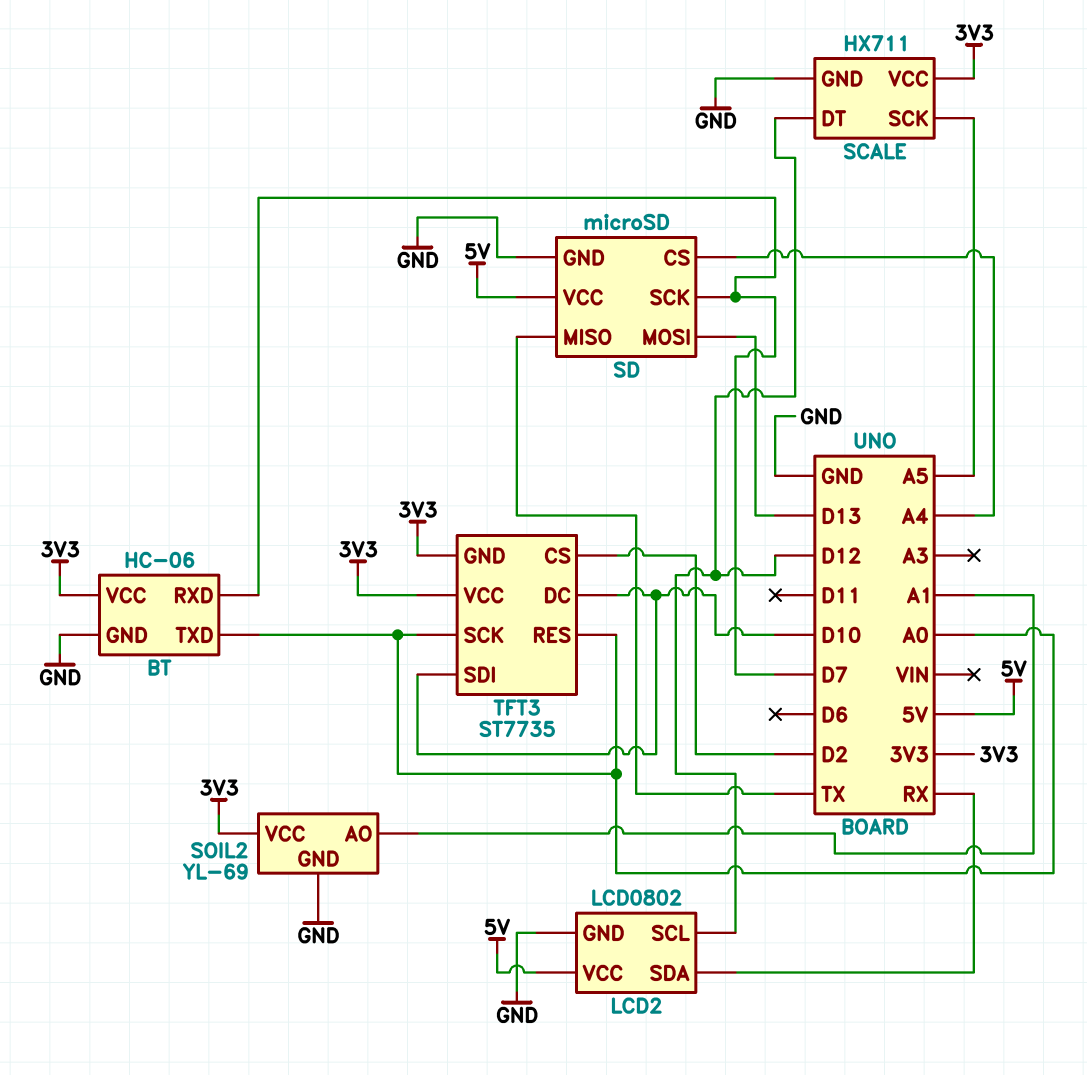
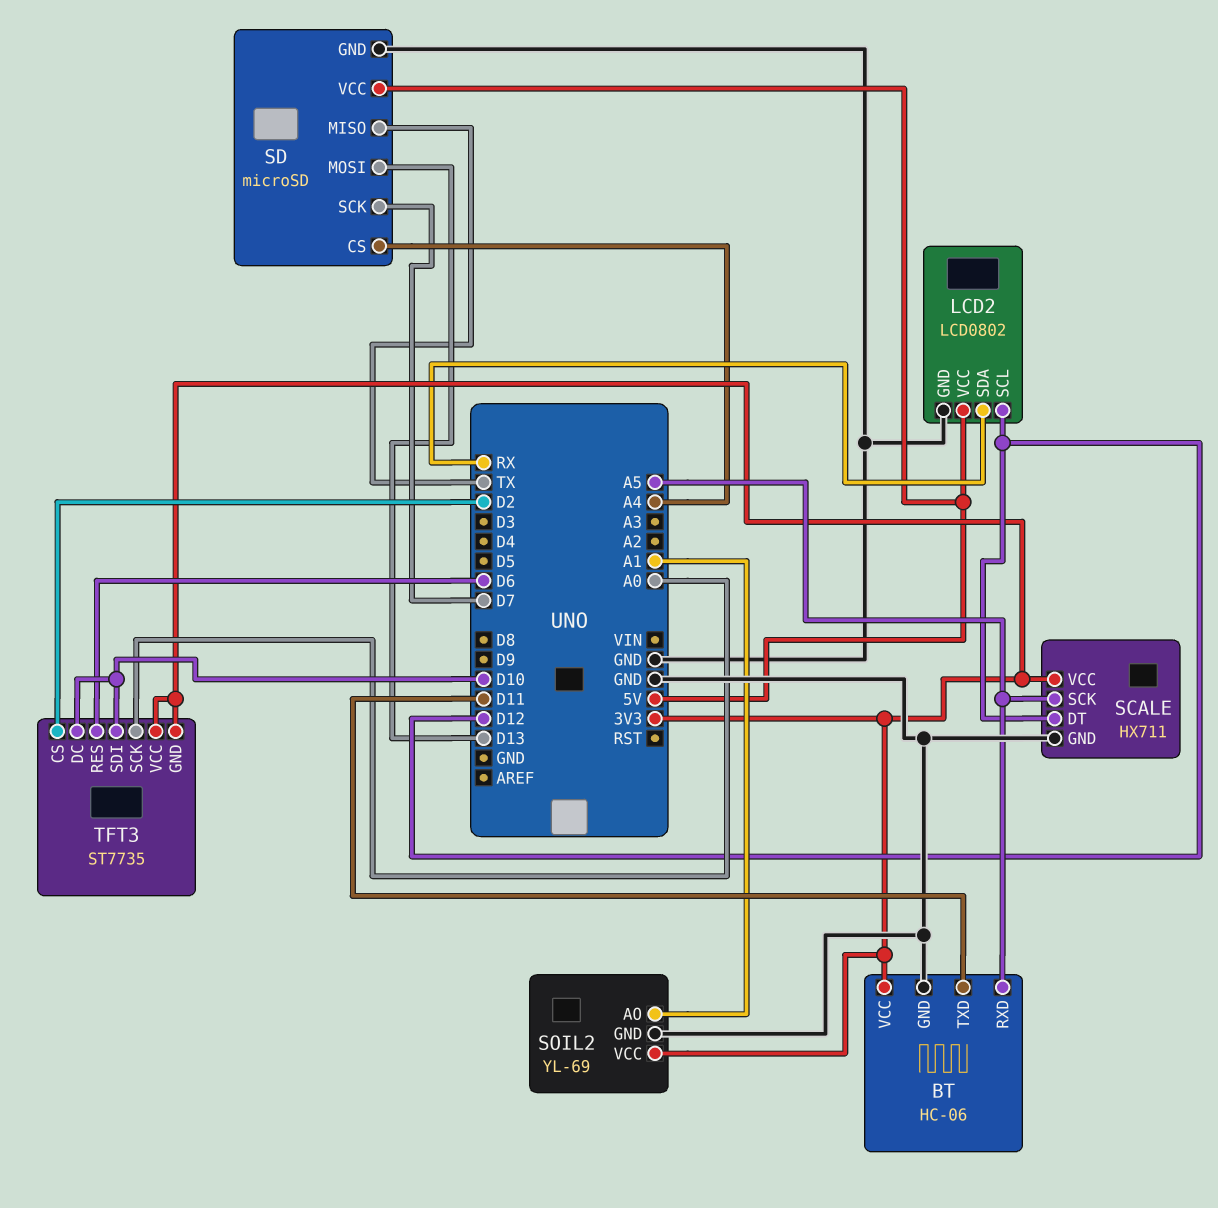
BT pin RXD: D7 -> A5
BT pin TXD: A0 -> D11
TFT3 pin RES: A0 -> D6

